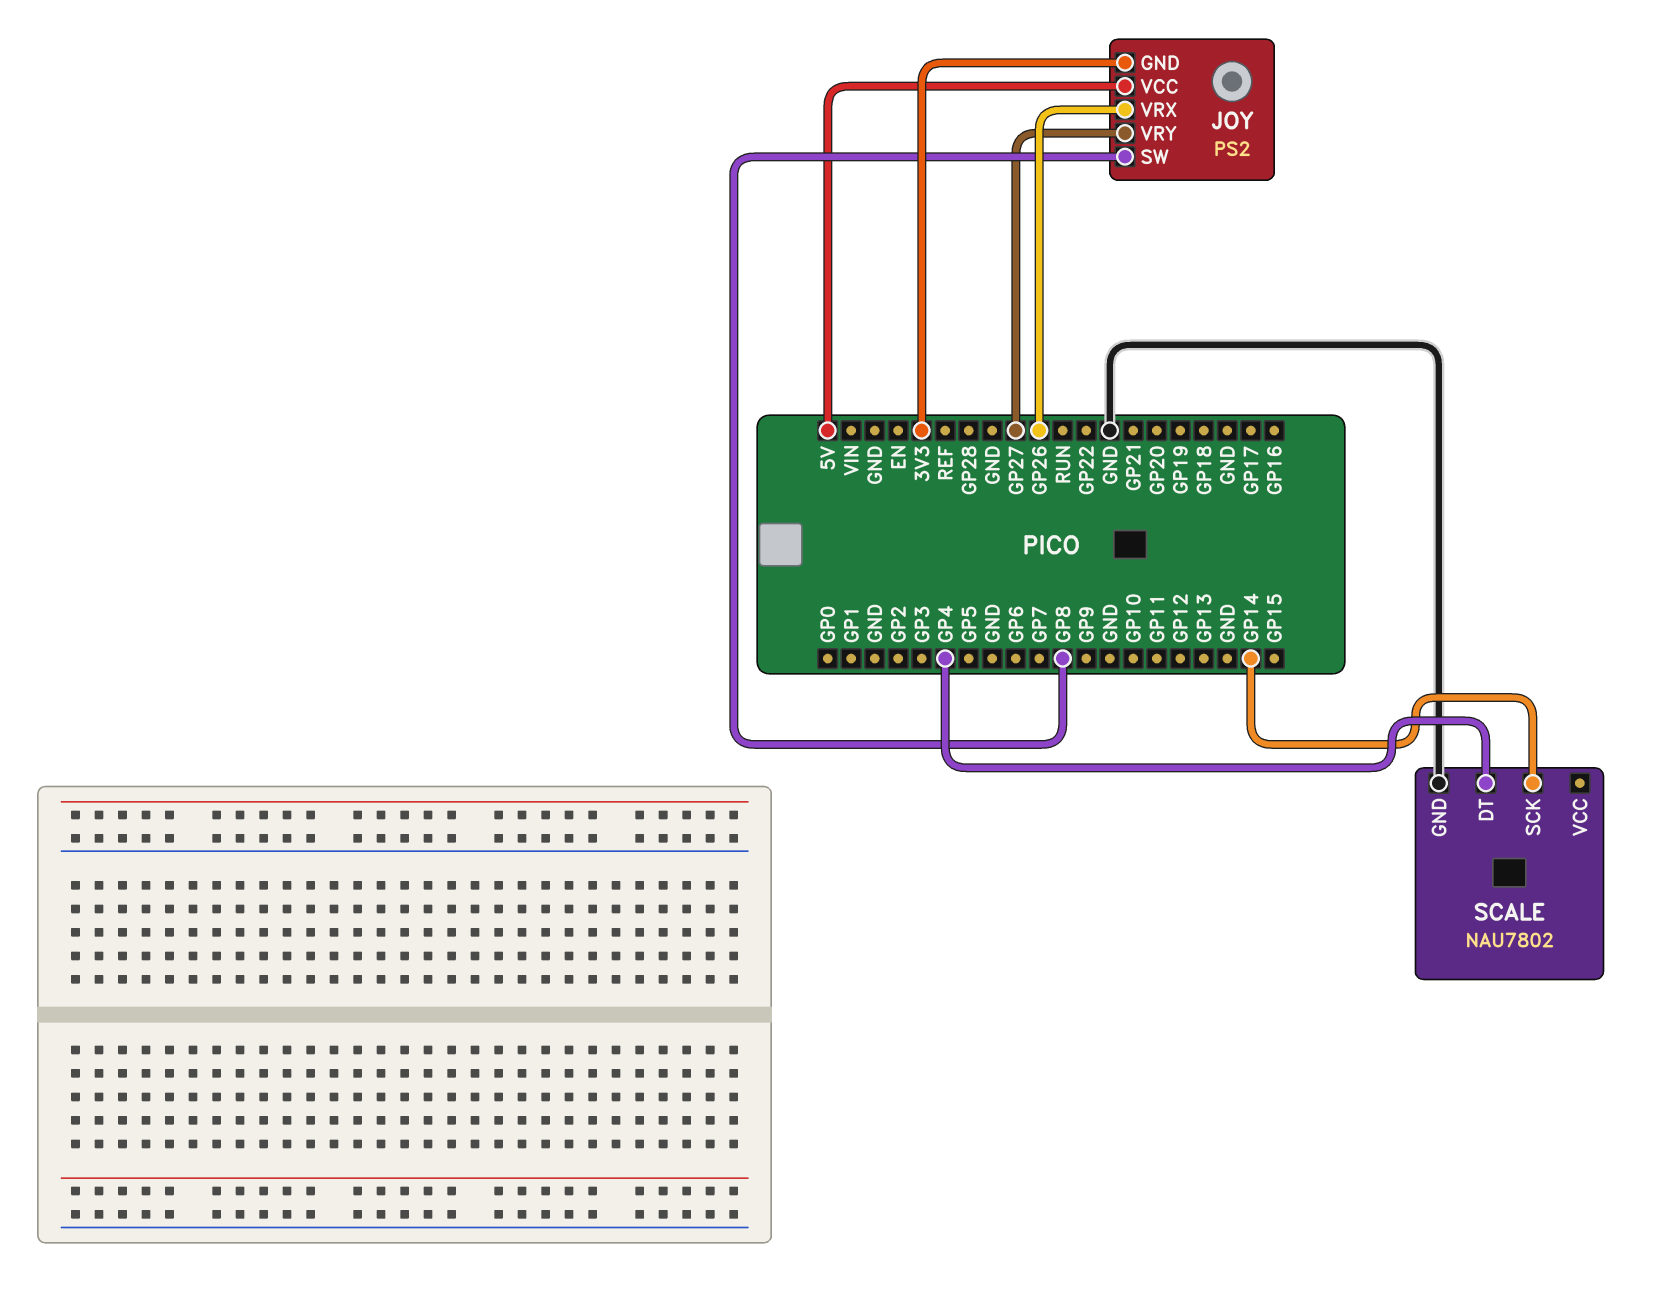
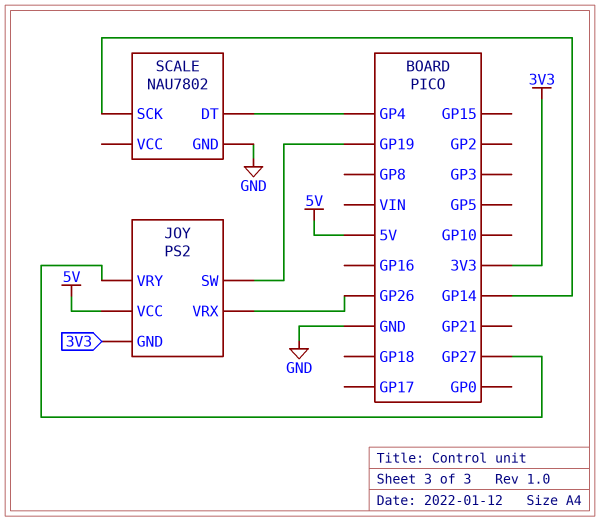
JOY pin SW: GP8 -> GP19

